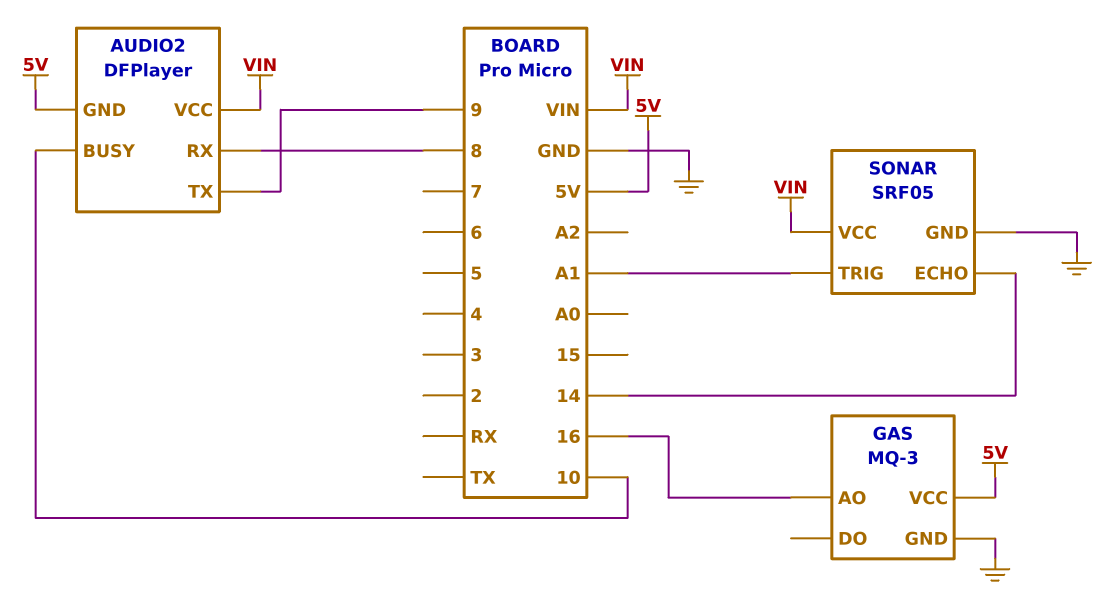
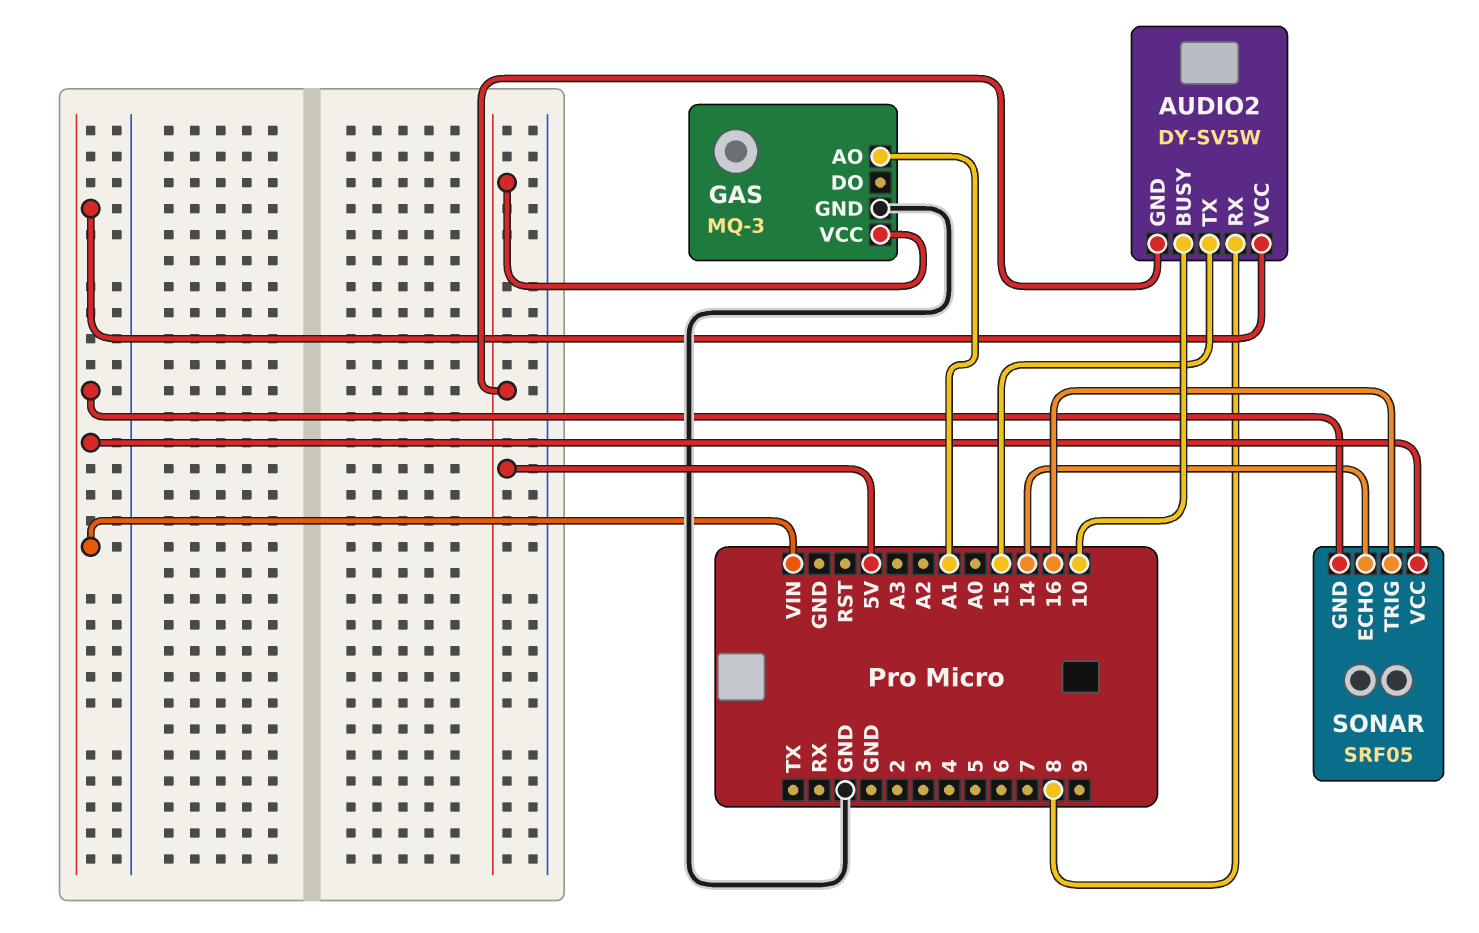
AUDIO2: DFPlayer -> DY-SV5W
AUDIO2 pin TX: 9 -> 15
GAS pin AO: 16 -> A1
SONAR pin GND: GND -> VIN
SONAR pin TRIG: A1 -> 16

